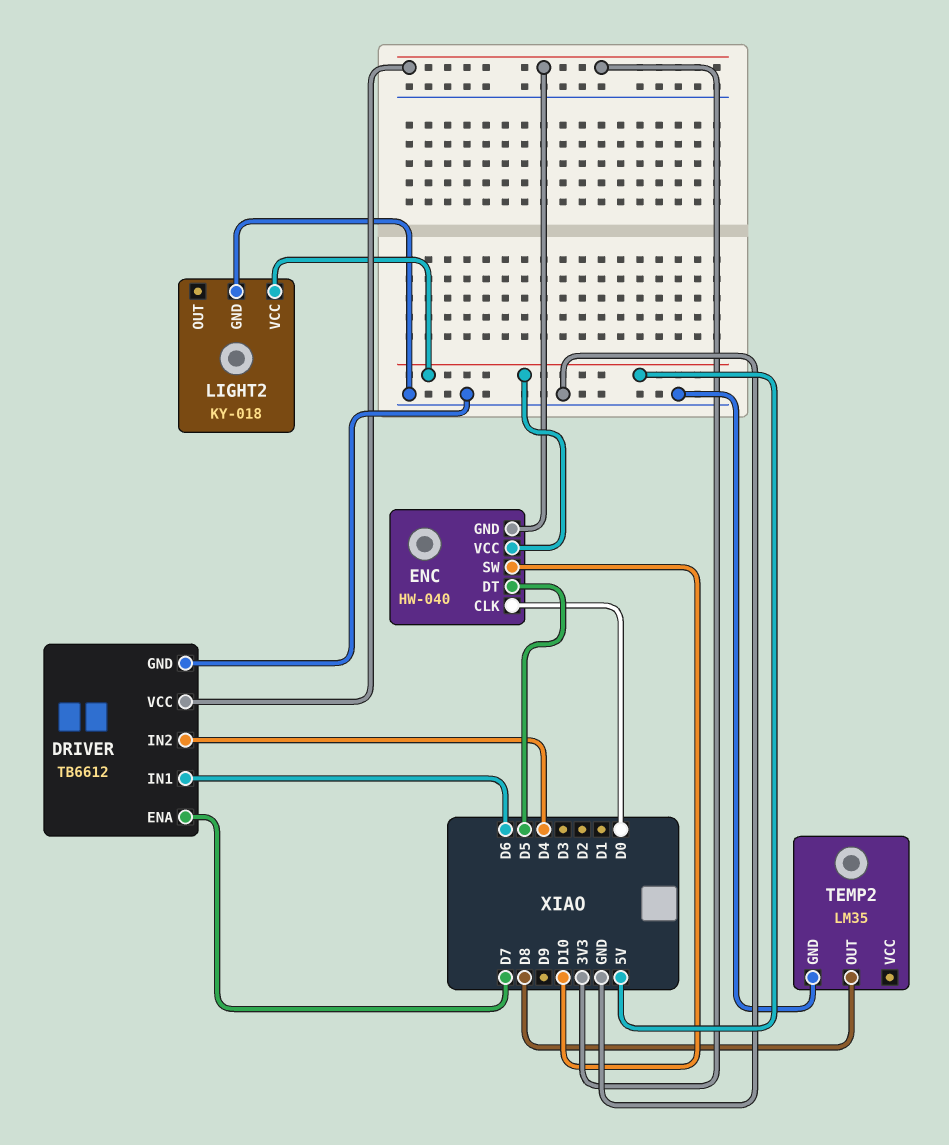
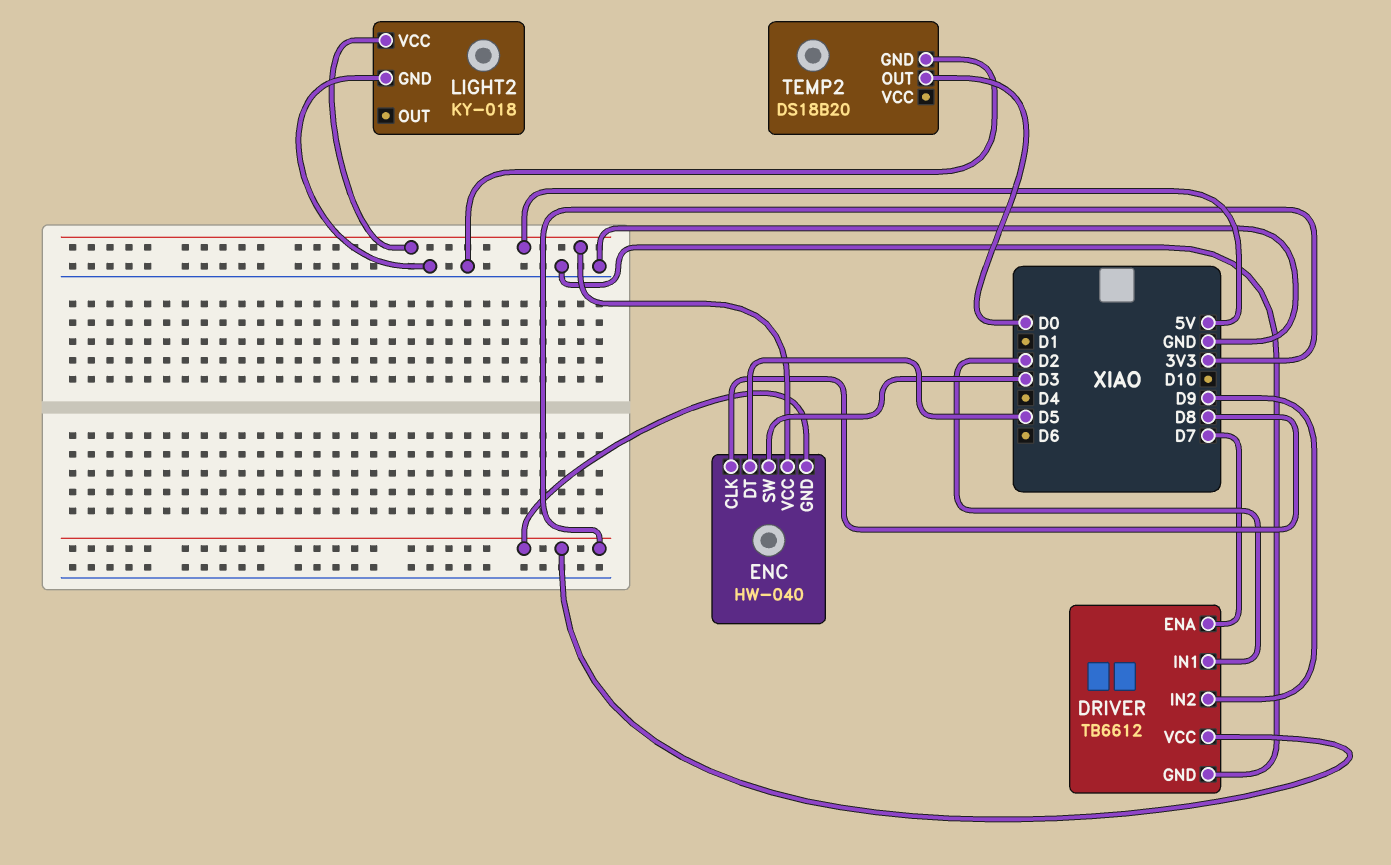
DRIVER pin IN1: D6 -> D2
DRIVER pin IN2: D4 -> D9
ENC pin CLK: D0 -> D8
ENC pin SW: D10 -> D3
TEMP2: LM35 -> DS18B20
TEMP2 pin OUT: D8 -> D0

